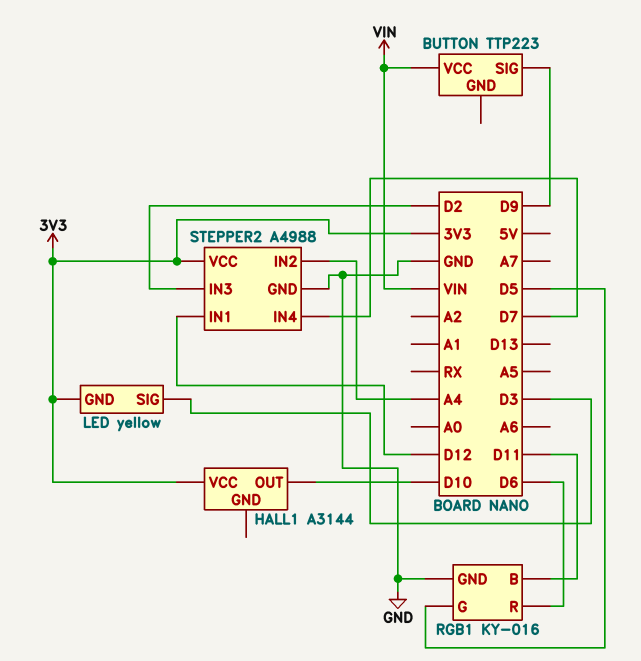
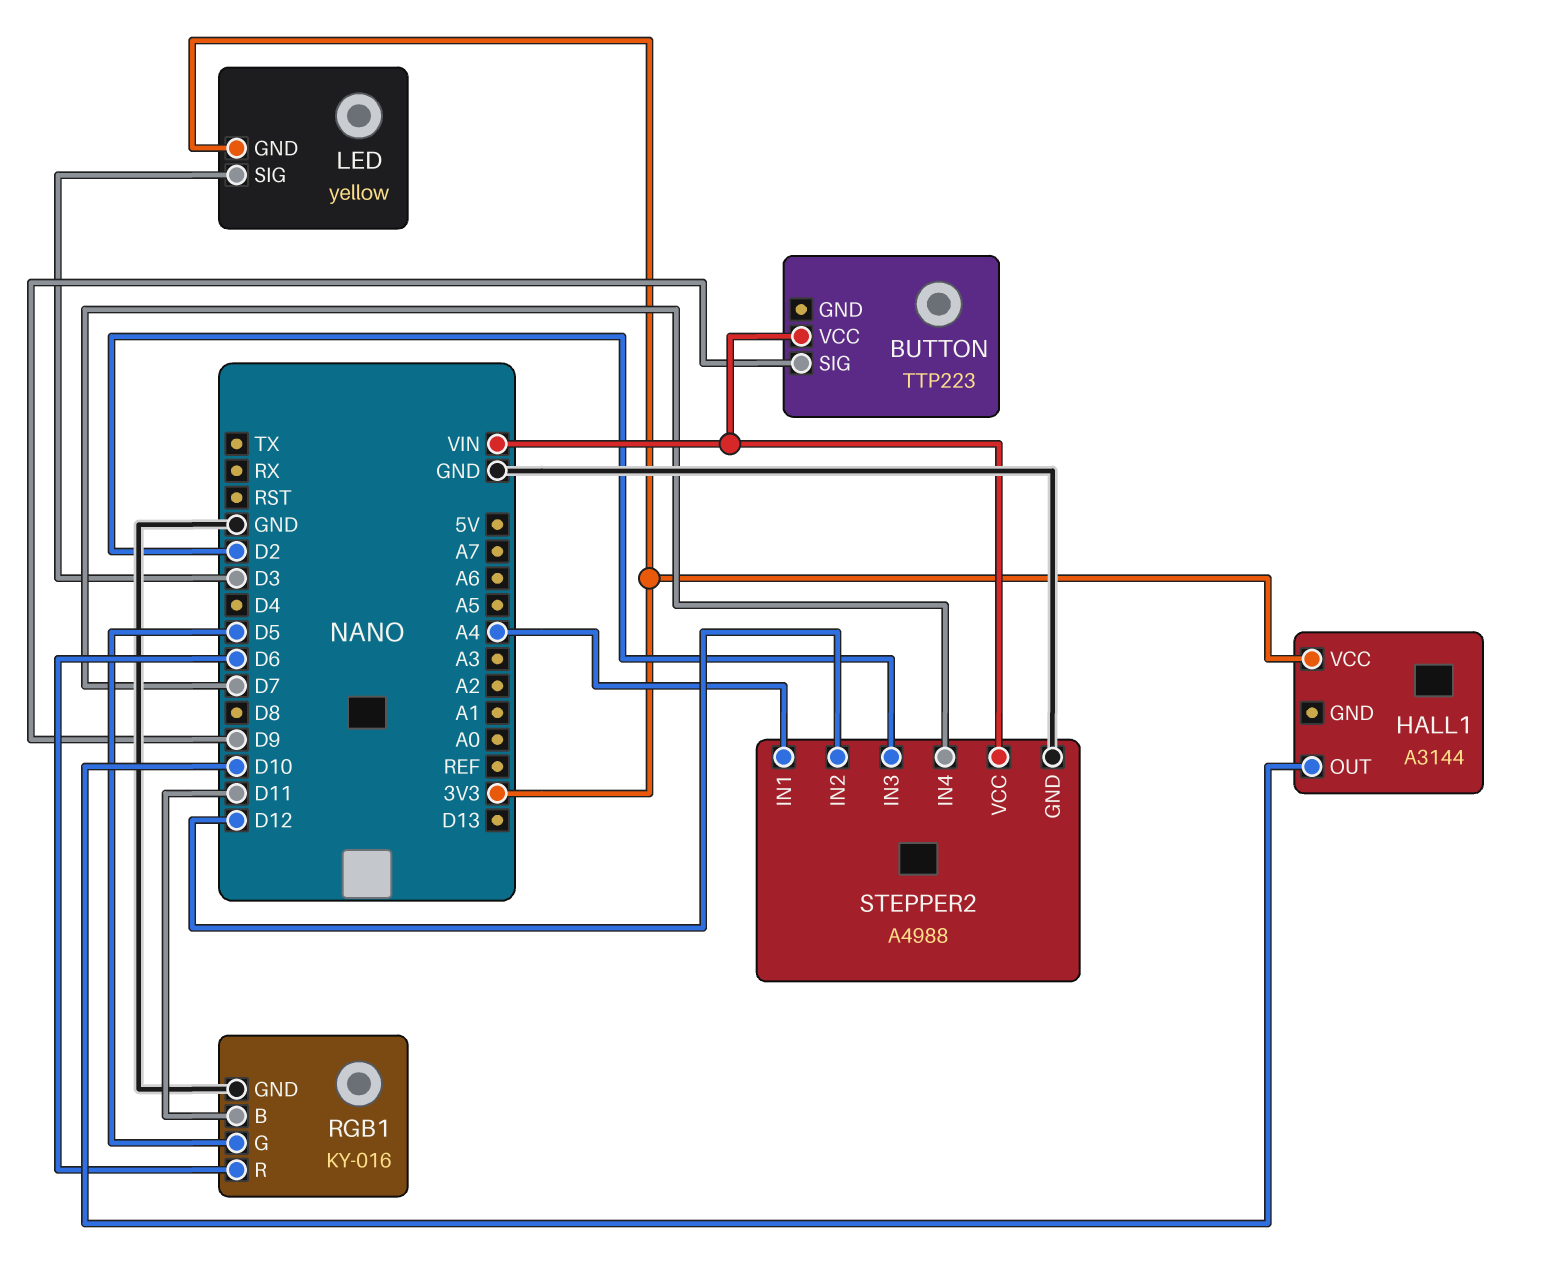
STEPPER2 pin IN1: D12 -> A4
STEPPER2 pin IN2: A4 -> D12
STEPPER2 pin VCC: 3V3 -> VIN

